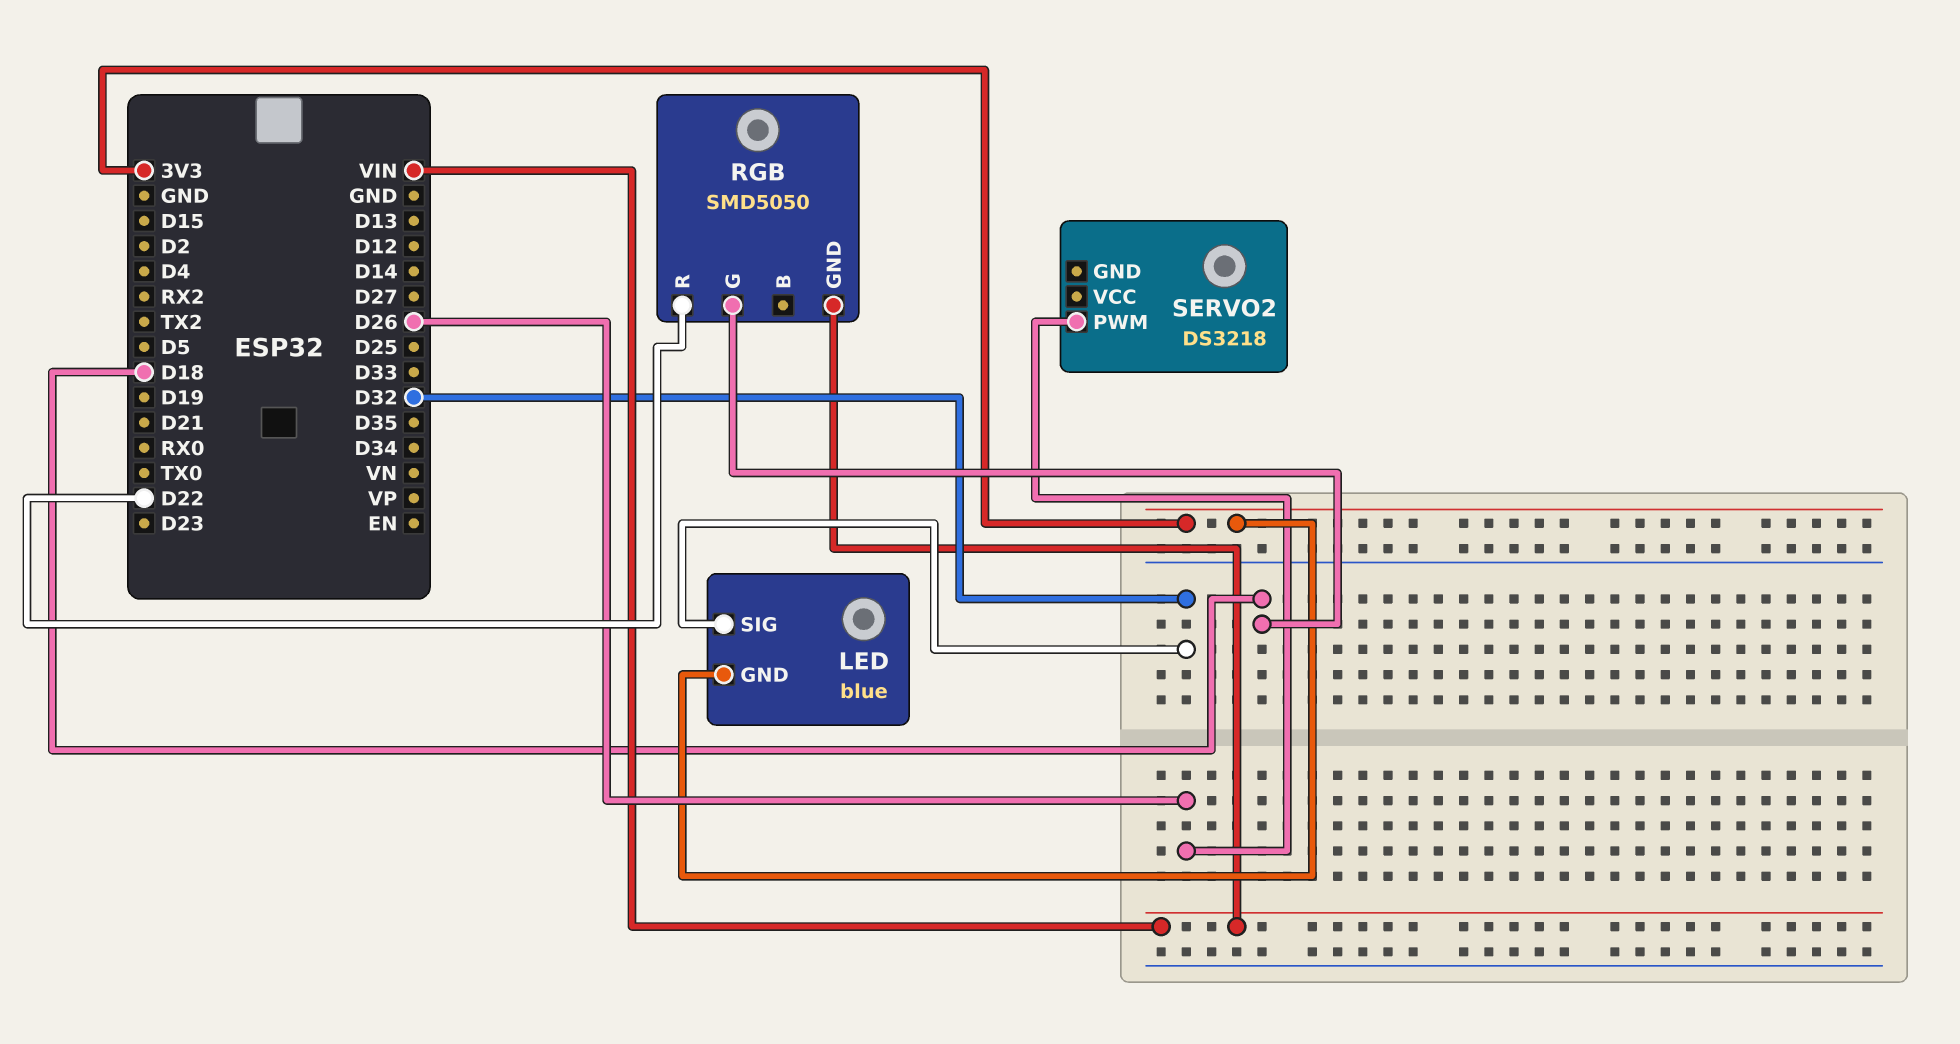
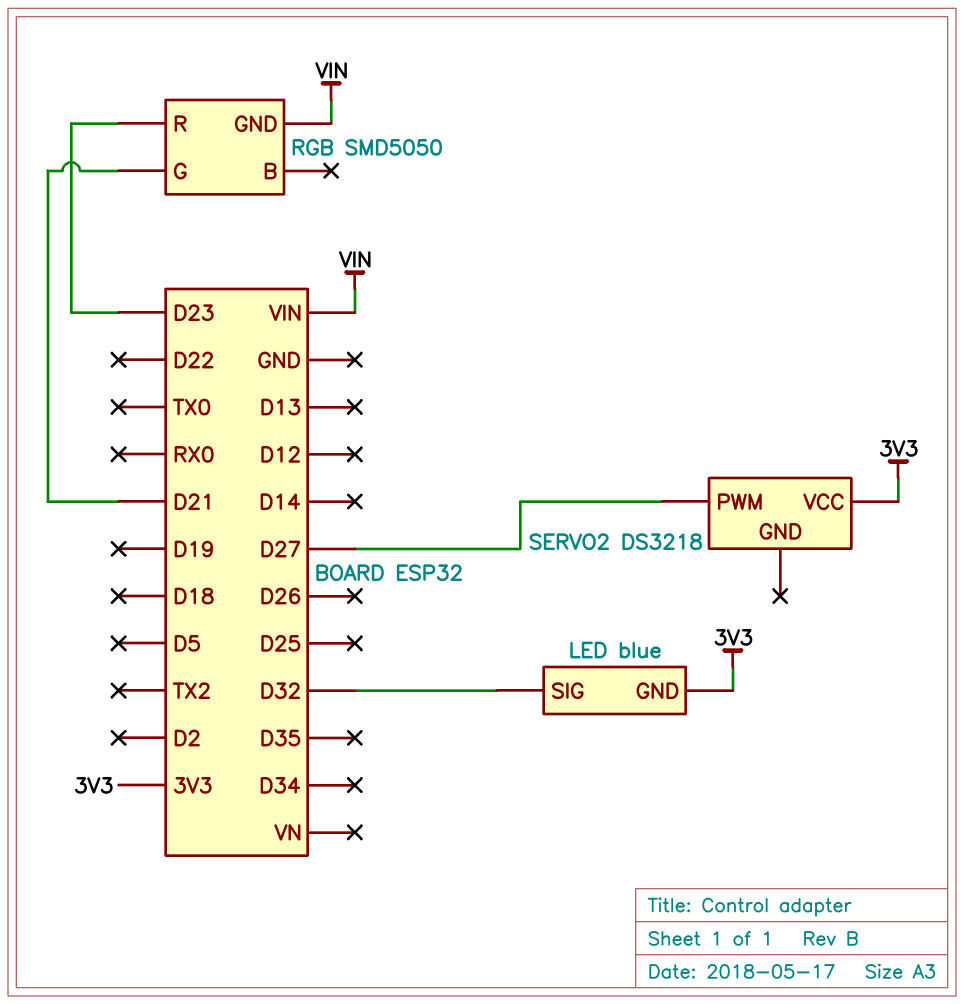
RGB pin G: D18 -> D21
RGB pin R: D22 -> D23
SERVO2 pin PWM: D26 -> D27
SERVO2 pin VCC: none -> 3V3

